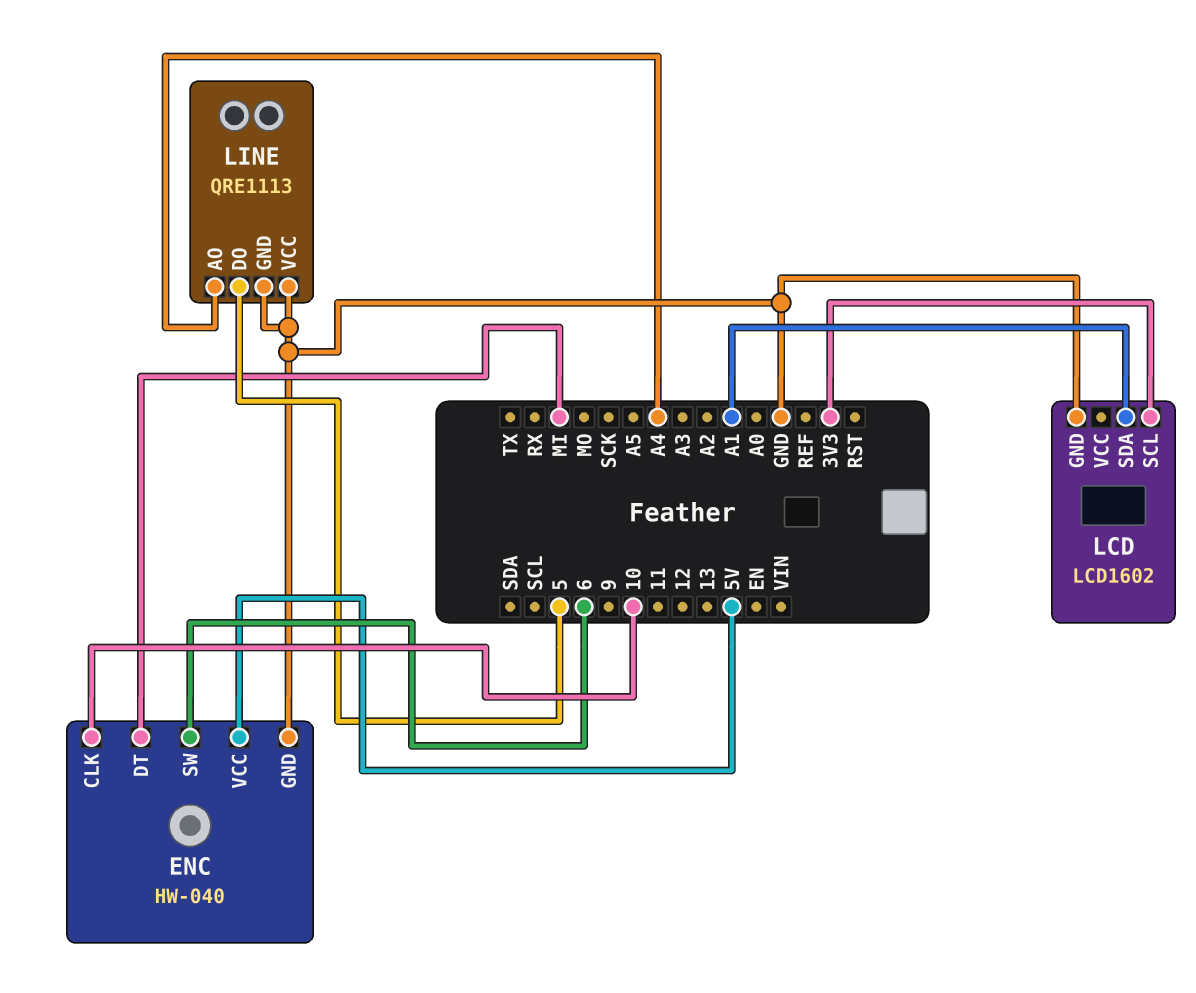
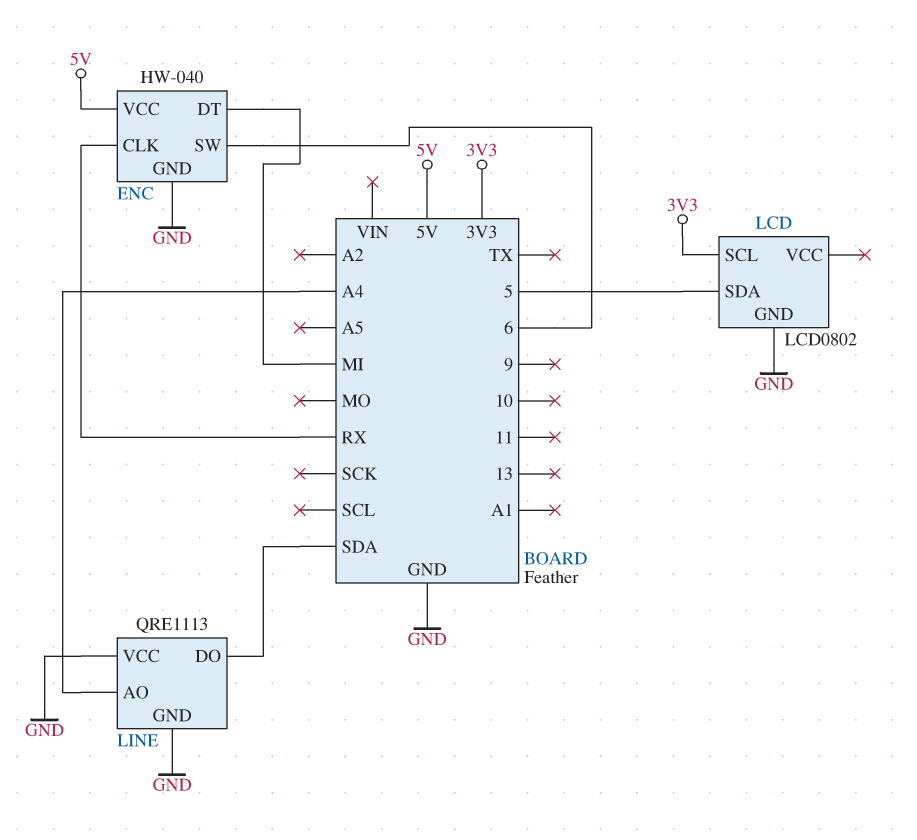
ENC pin CLK: 10 -> RX
LCD: LCD1602 -> LCD0802
LCD pin SDA: A1 -> 5
LINE pin DO: 5 -> SDA

